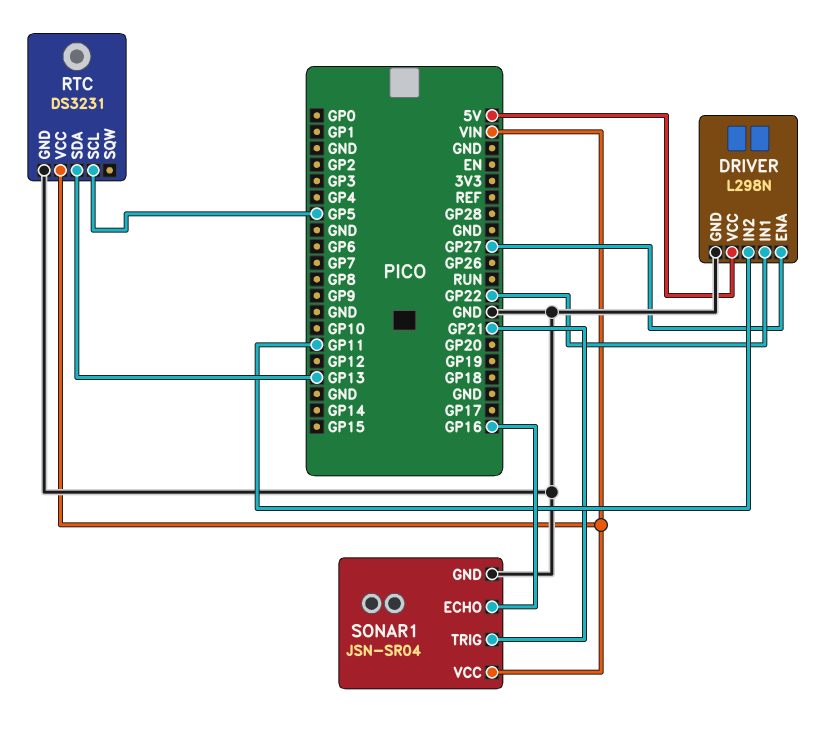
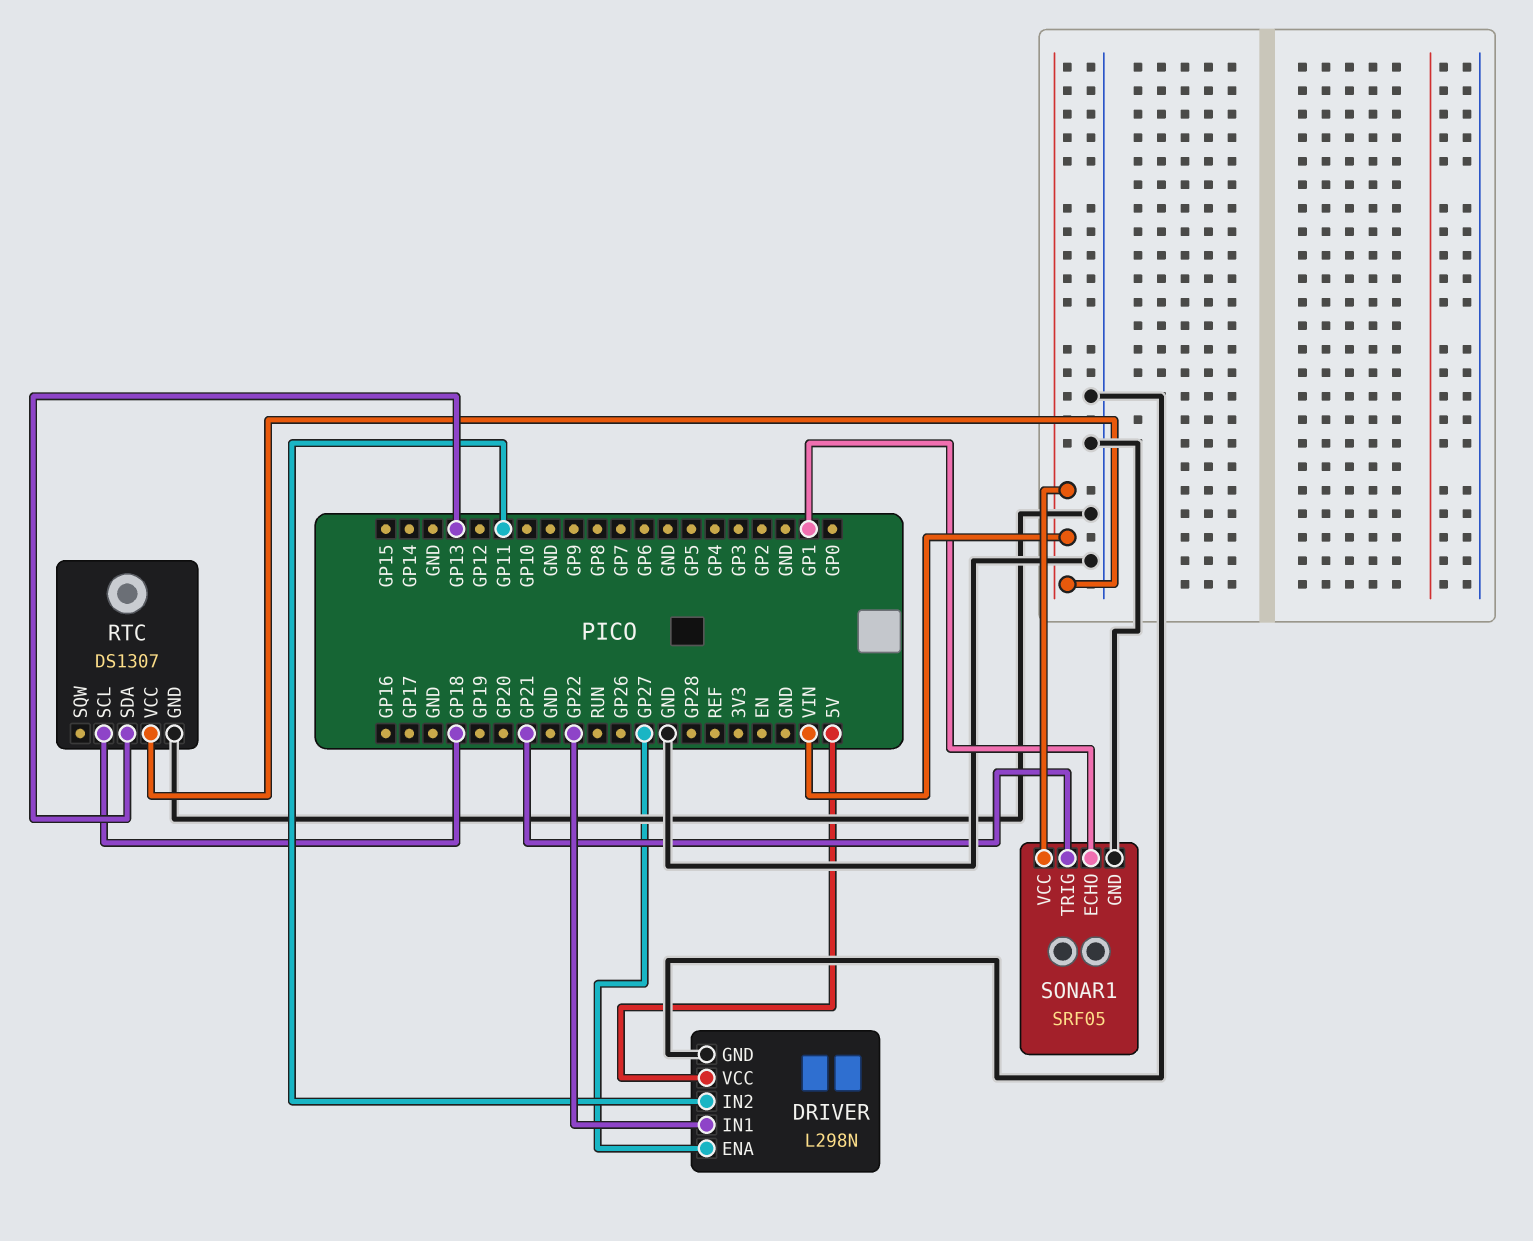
RTC: DS3231 -> DS1307
RTC pin SCL: GP5 -> GP18
SONAR1: JSN-SR04 -> SRF05
SONAR1 pin ECHO: GP16 -> GP1

